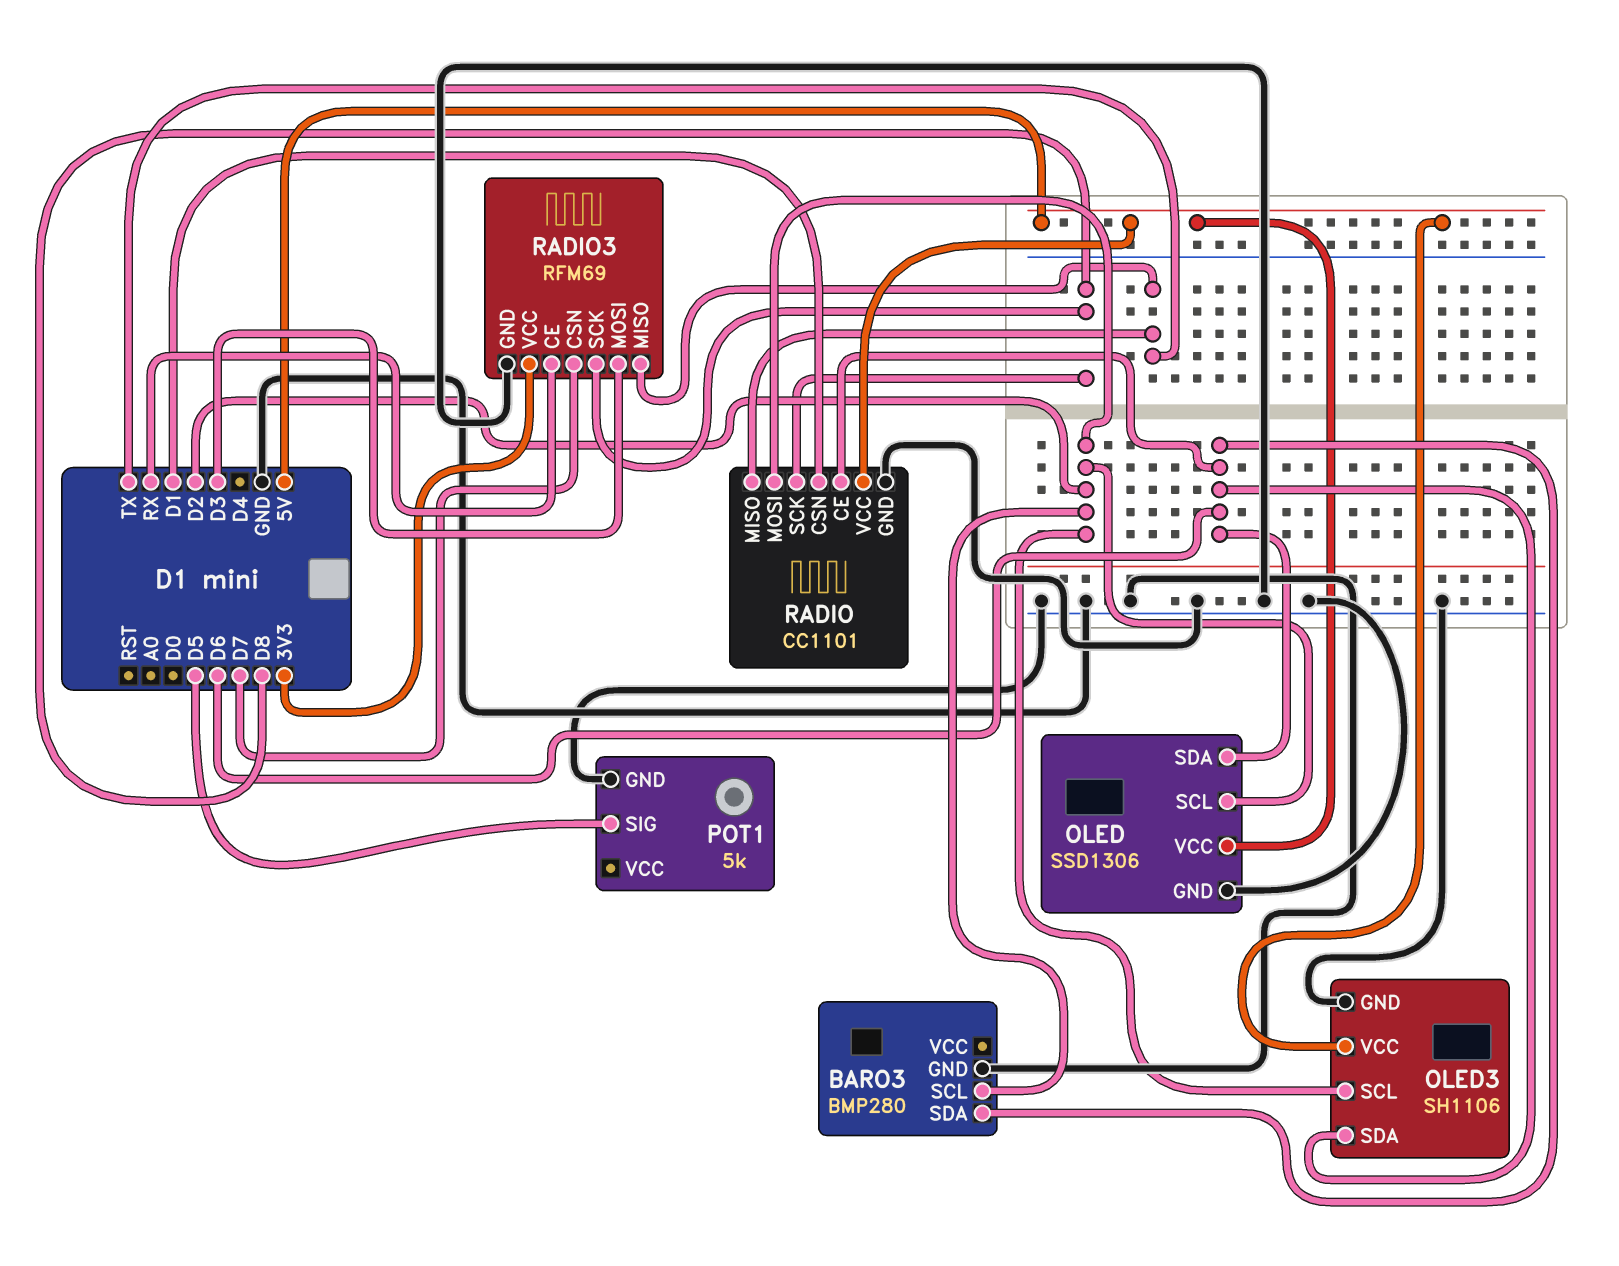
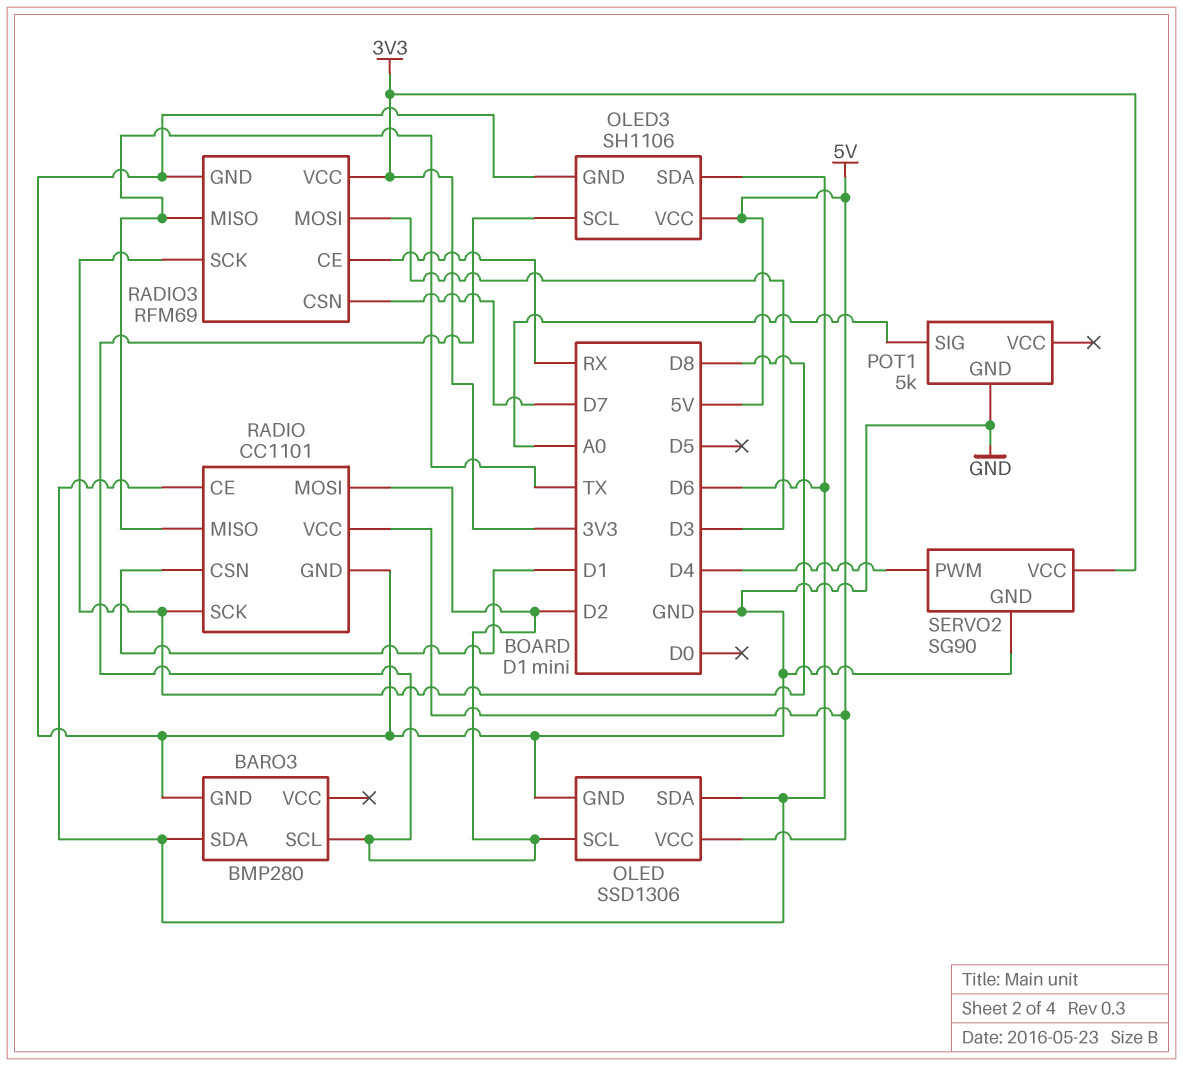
POT1 pin SIG: D5 -> A0
SERVO2: none -> SG90
SERVO2 pin GND: none -> GND
SERVO2 pin PWM: none -> D4
SERVO2 pin VCC: none -> 3V3

